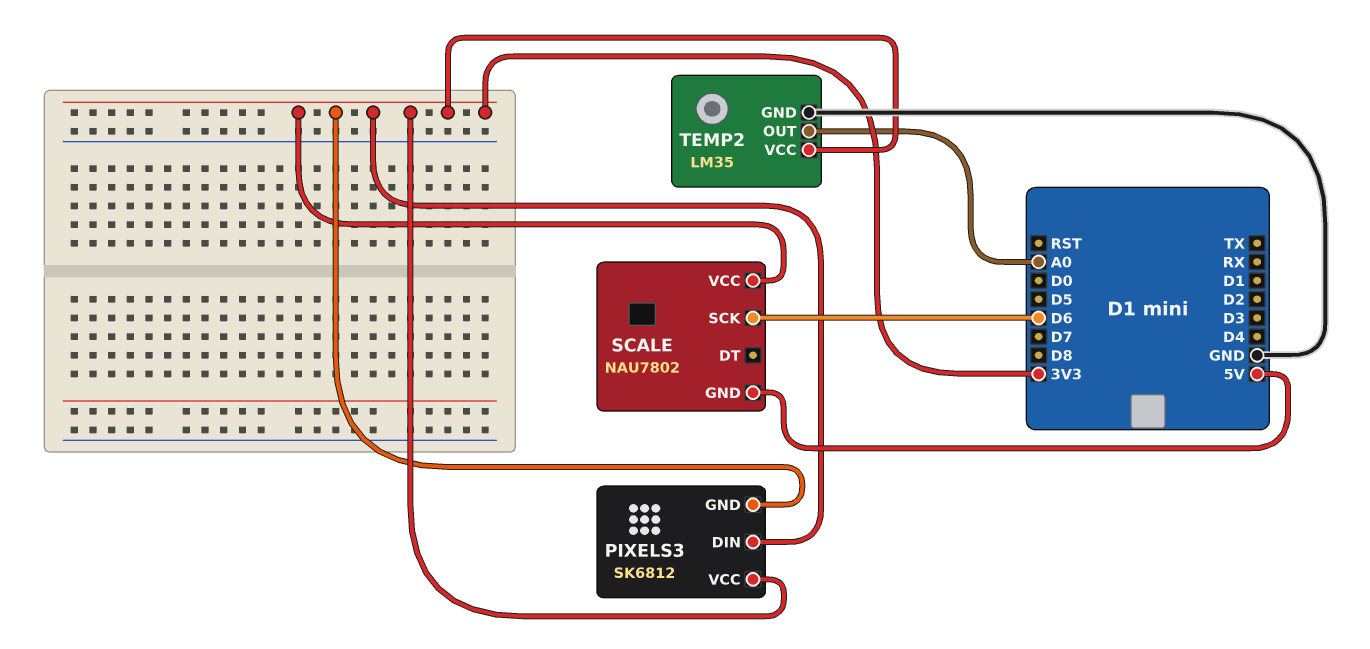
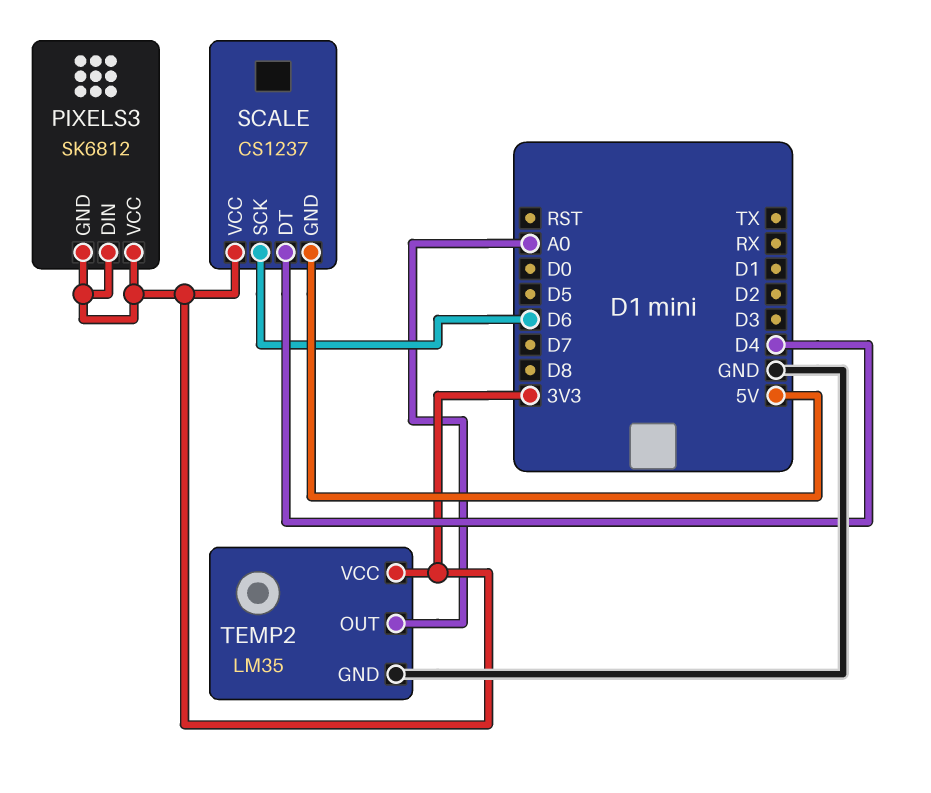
SCALE: NAU7802 -> CS1237
SCALE pin DT: none -> D4

